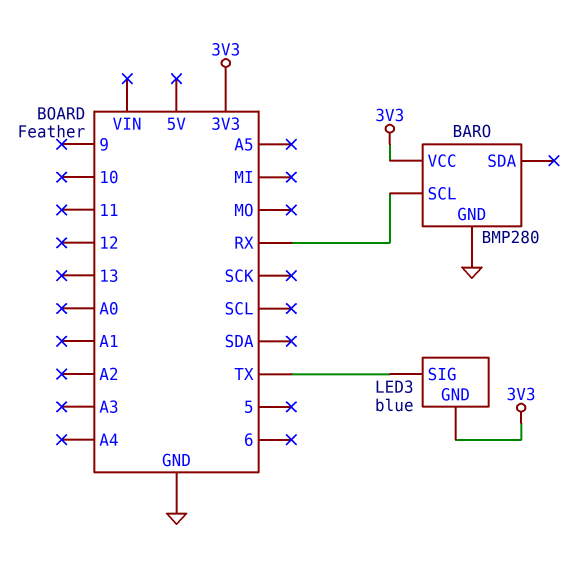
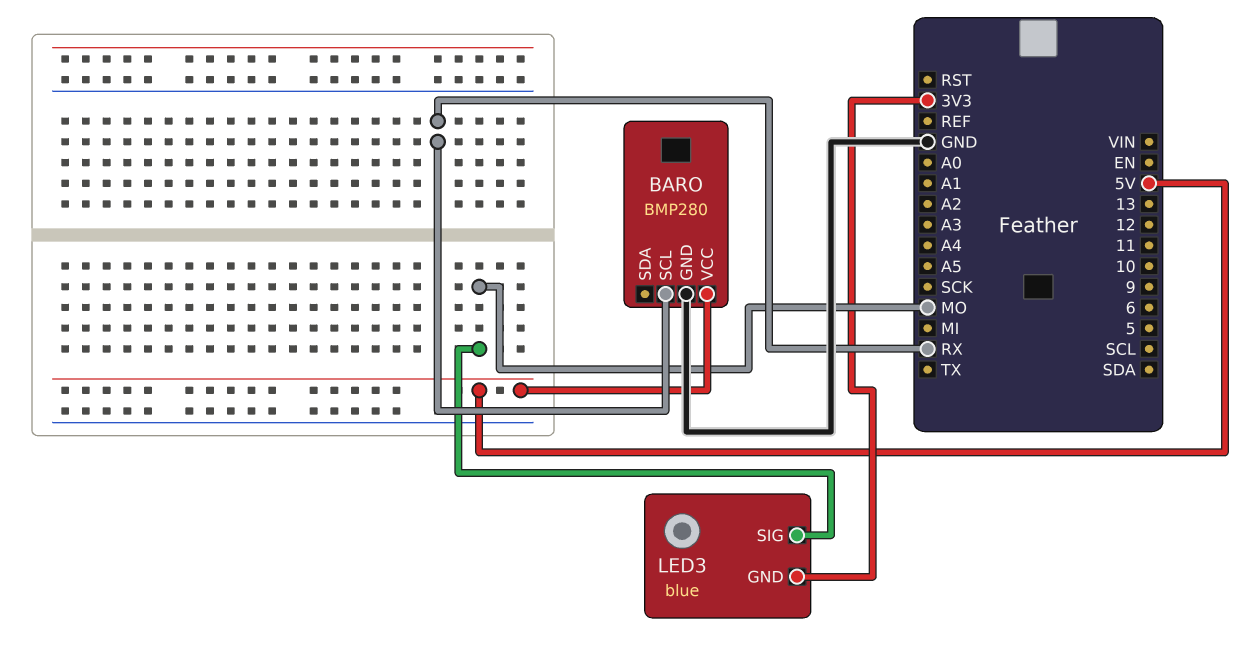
BARO pin VCC: 3V3 -> 5V
LED3 pin SIG: TX -> MO

